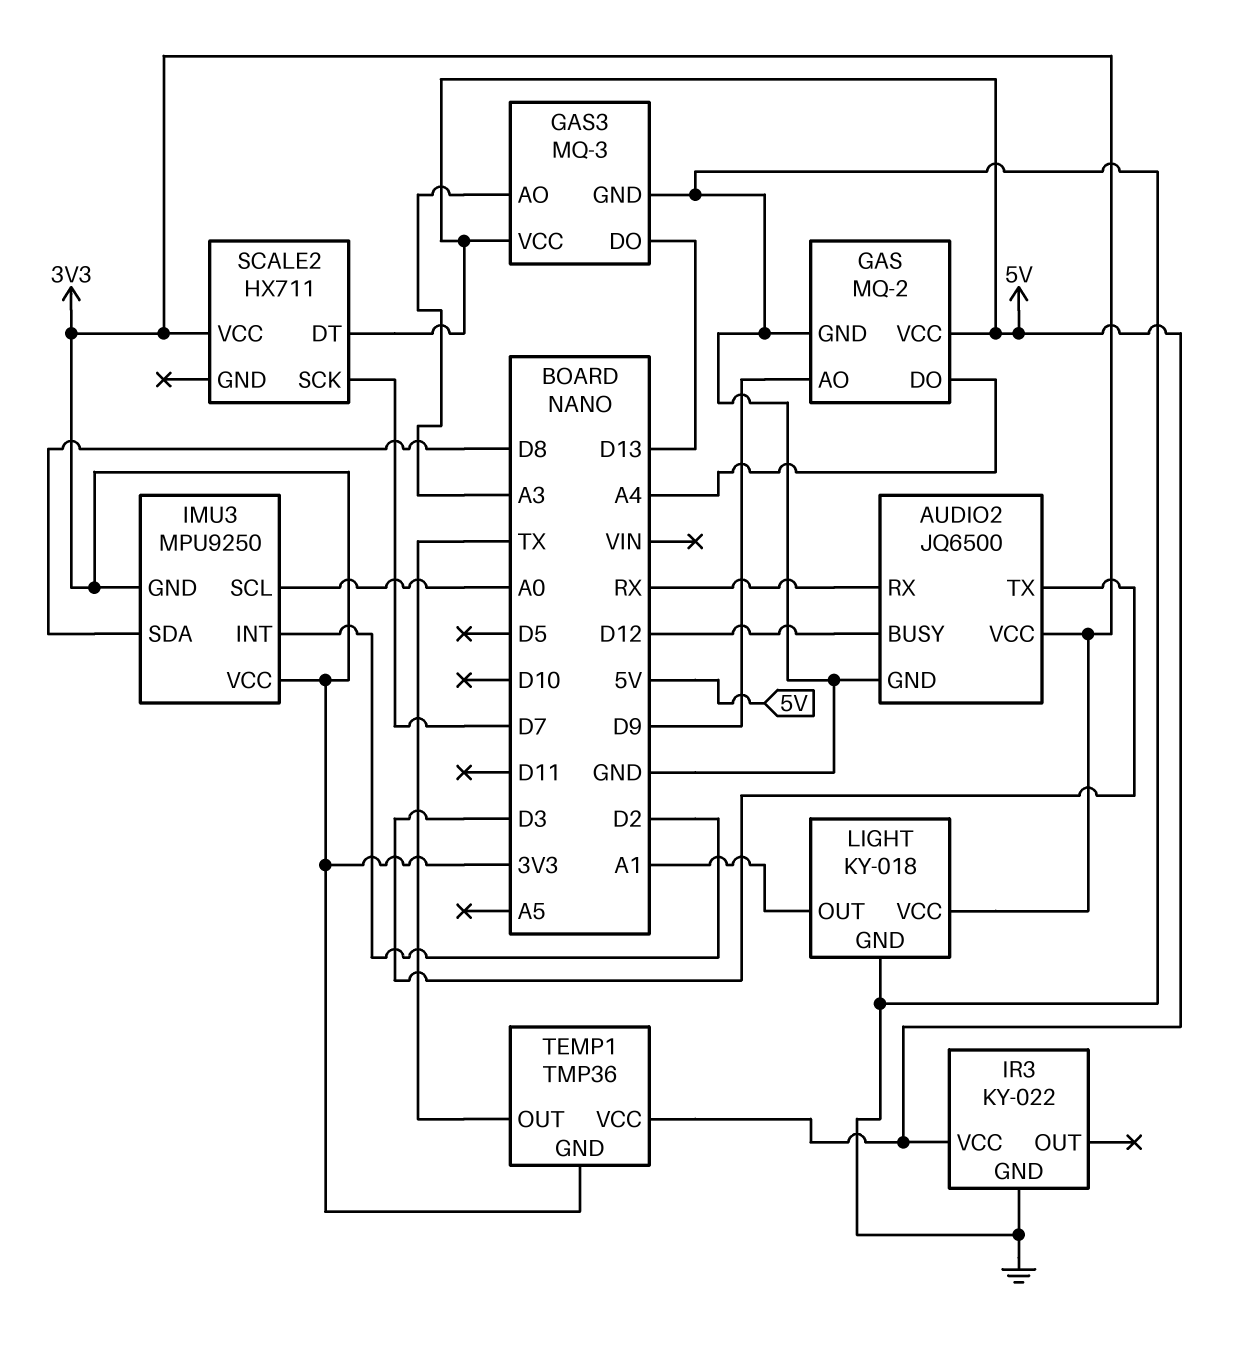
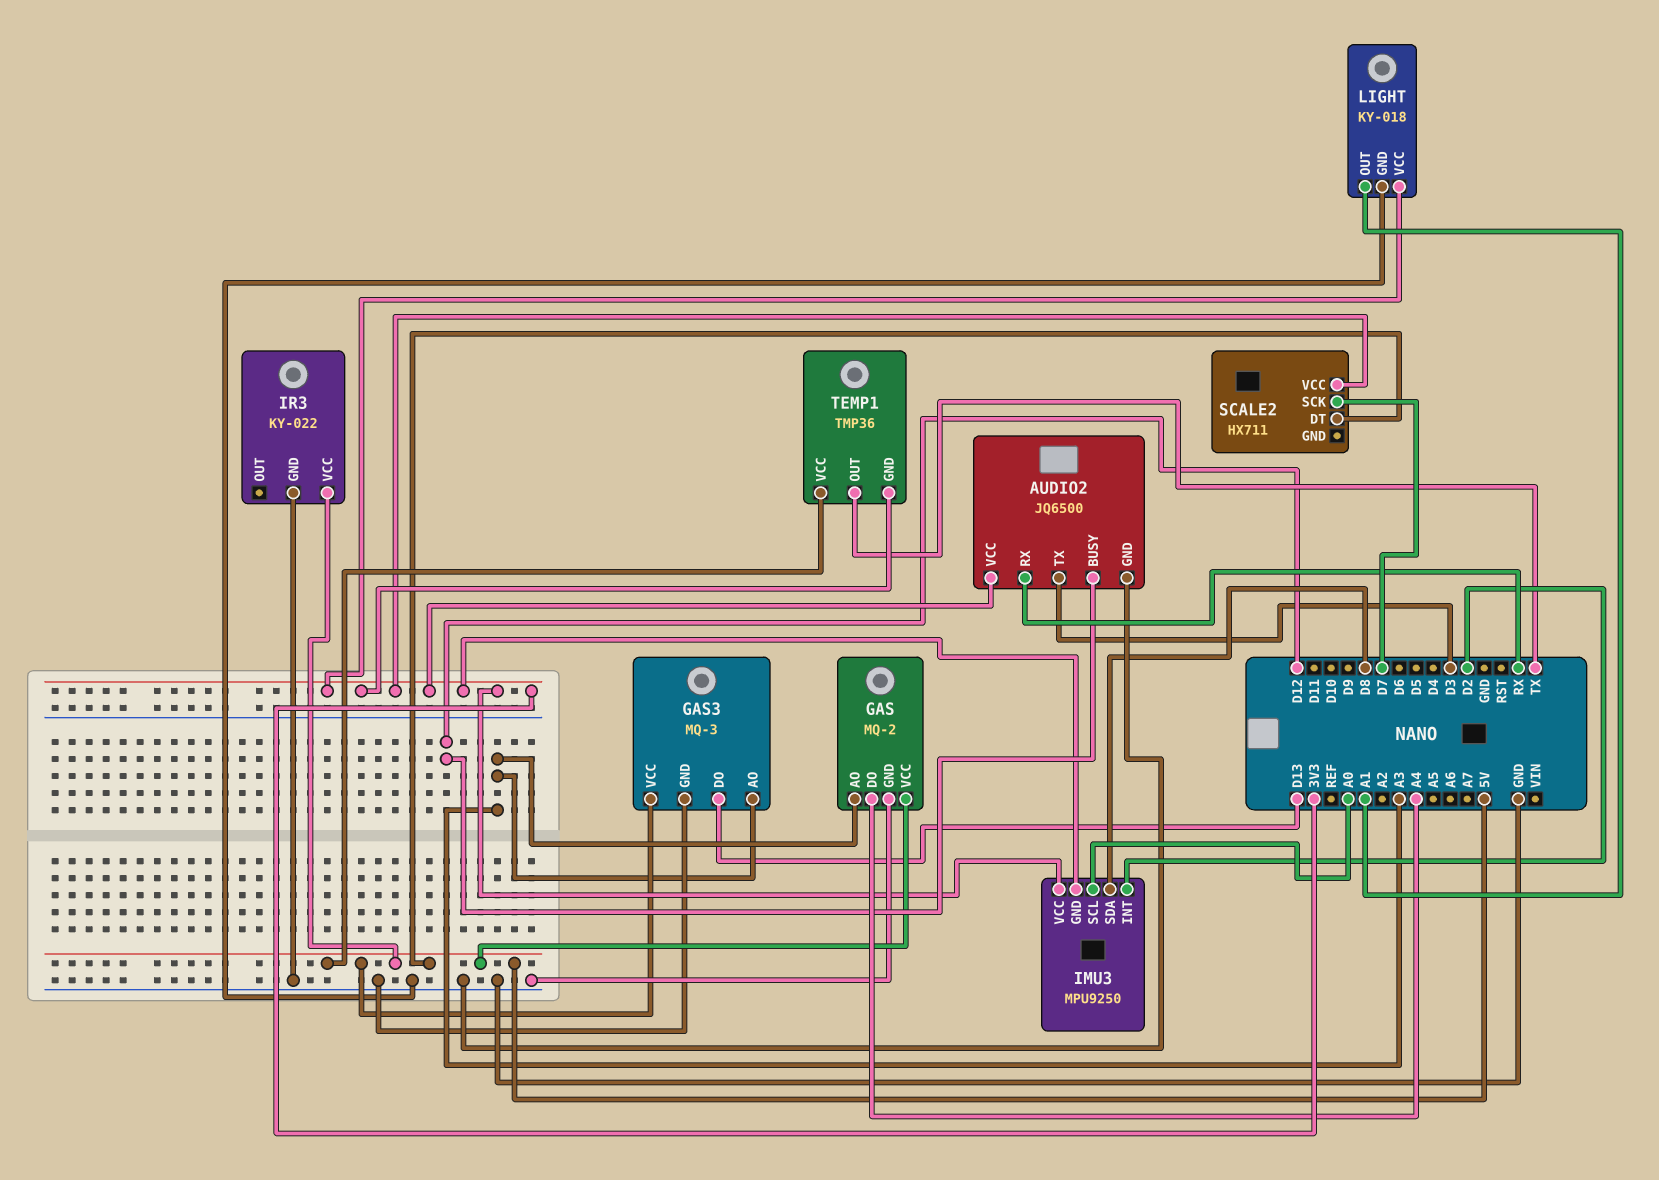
GAS pin AO: D9 -> A3

